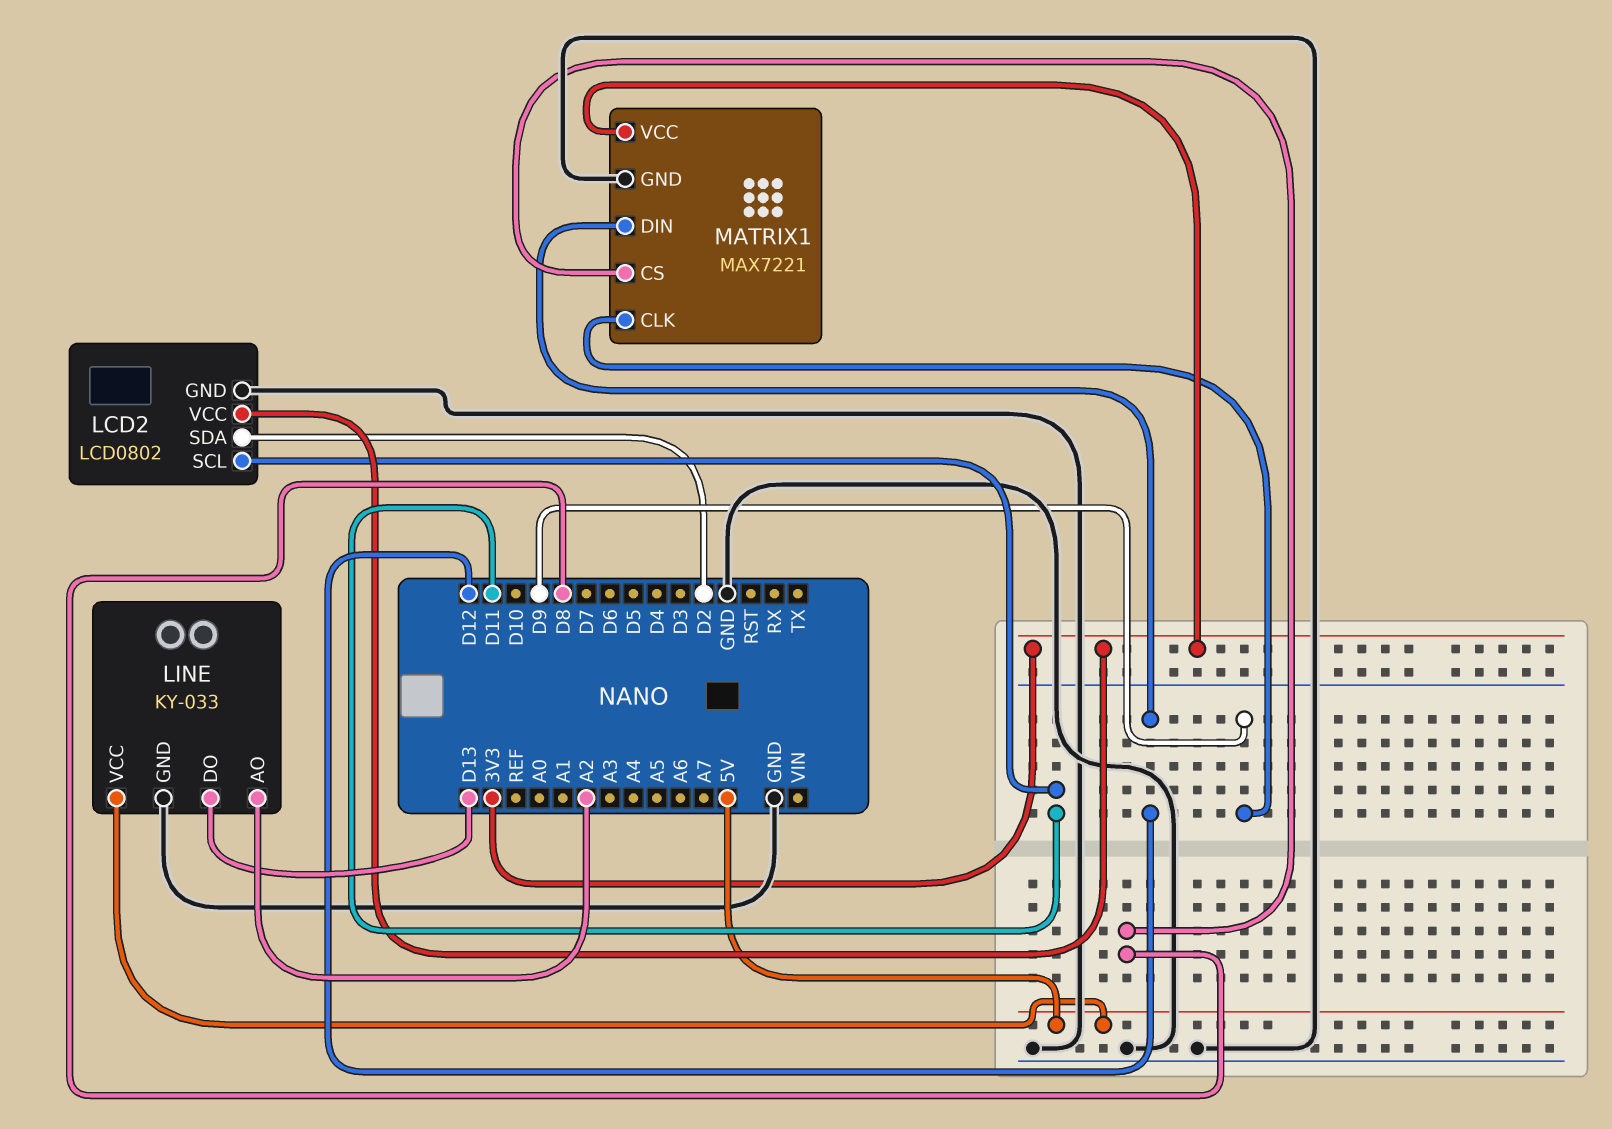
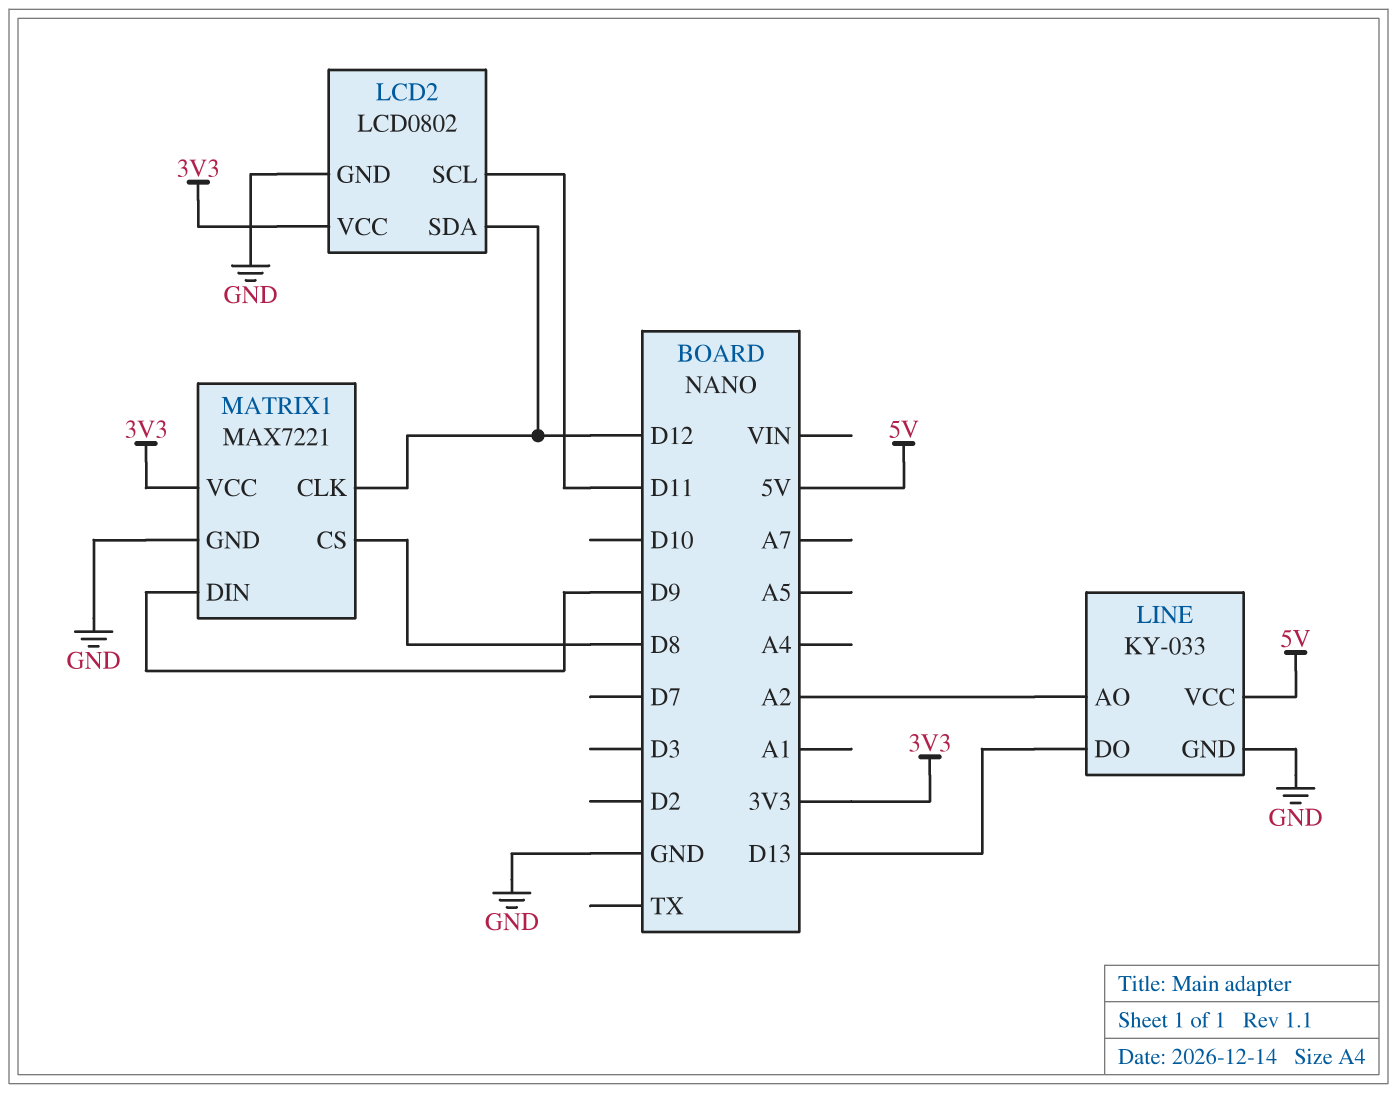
LCD2 pin SDA: D2 -> D12
MATRIX1 pin CLK: D9 -> D12
MATRIX1 pin DIN: D12 -> D9

